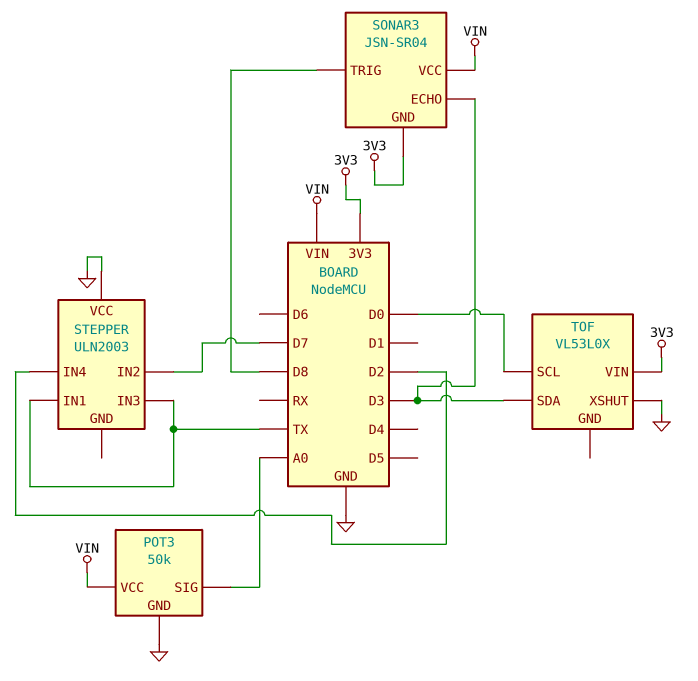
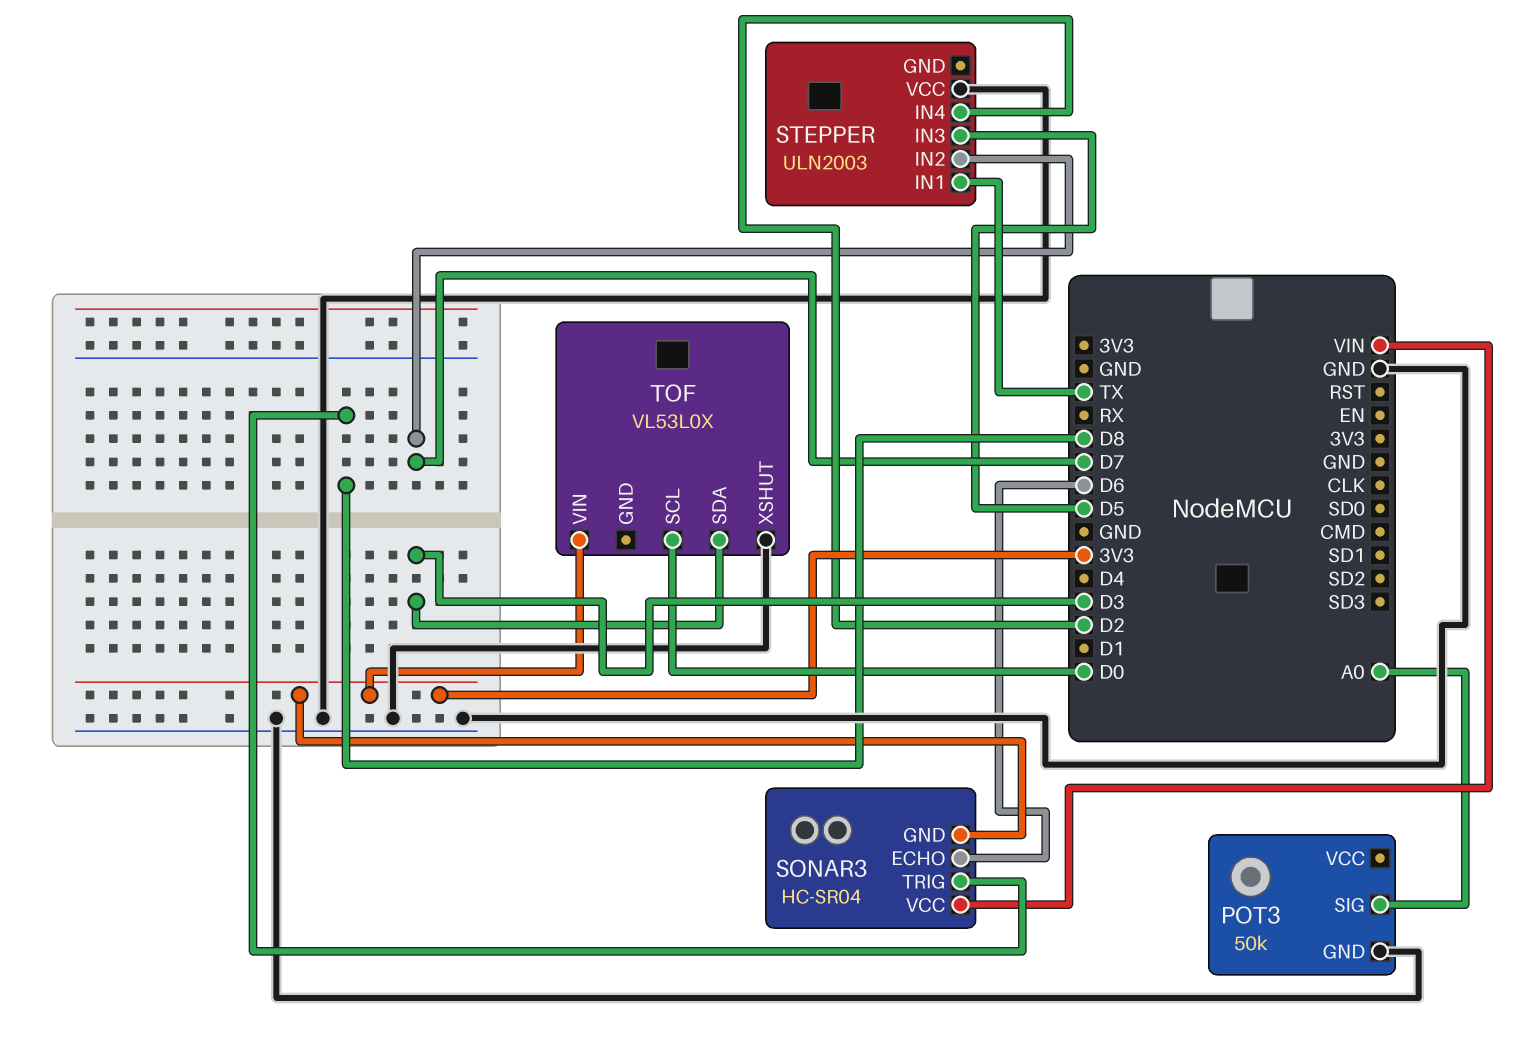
POT3 pin VCC: VIN -> none
SONAR3: JSN-SR04 -> HC-SR04
SONAR3 pin ECHO: D3 -> D6
STEPPER pin IN3: TX -> D5

